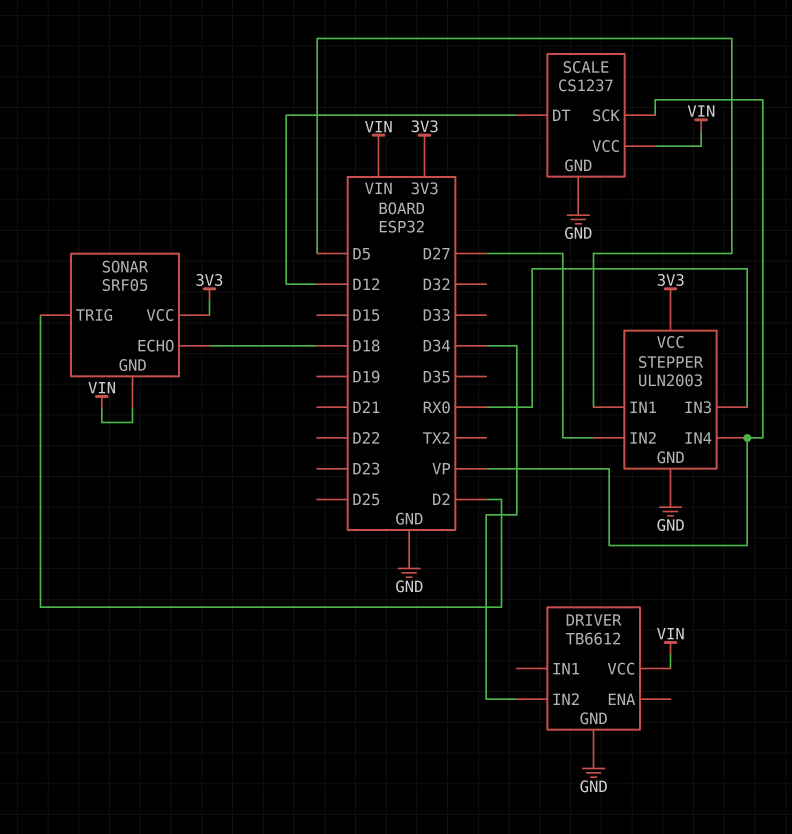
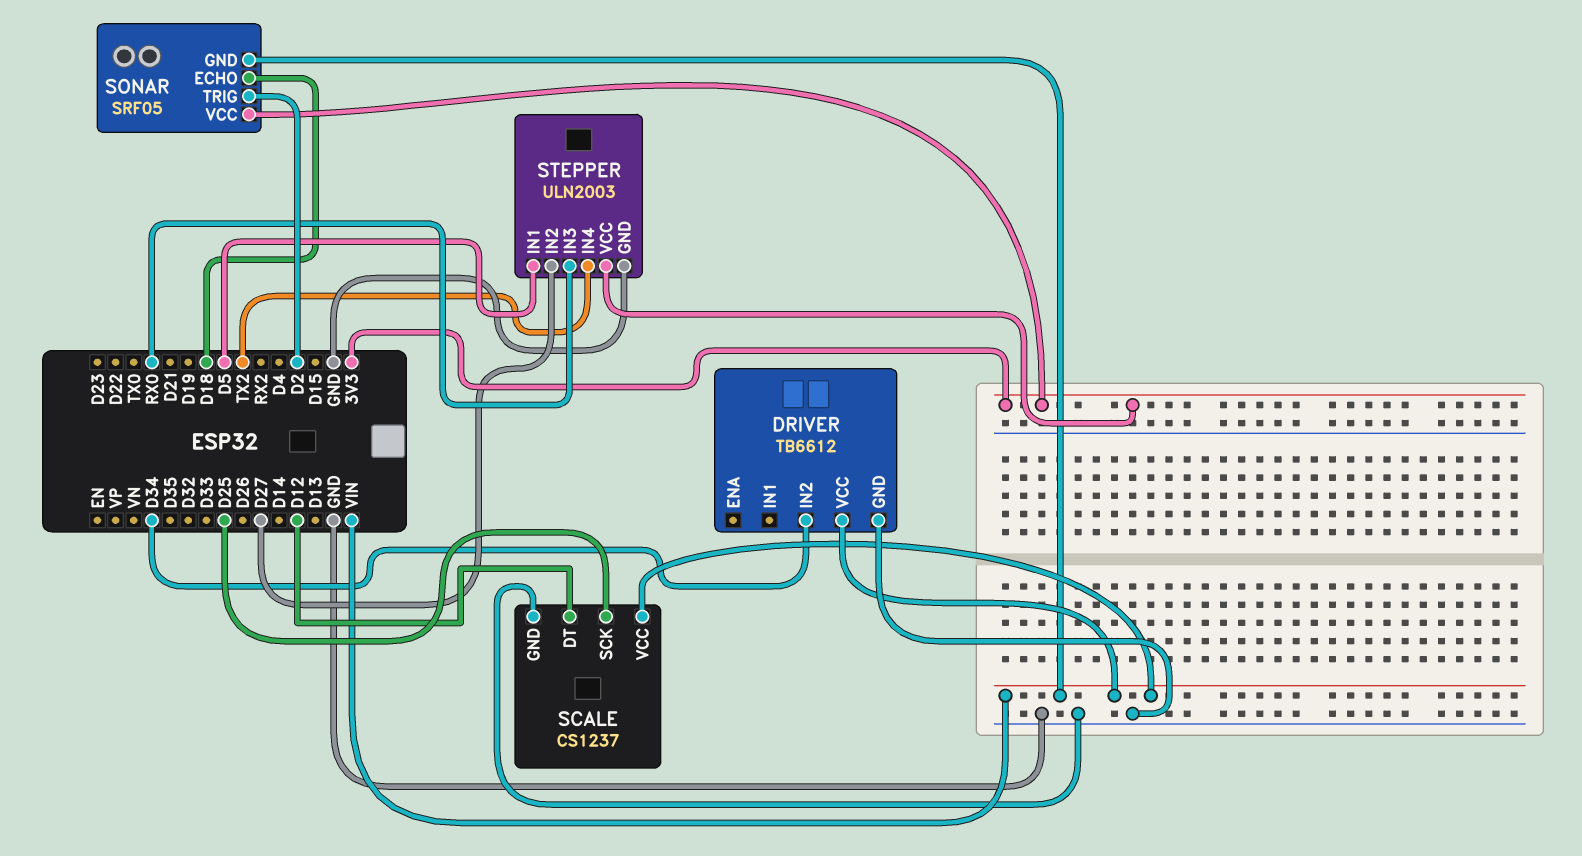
SCALE pin SCK: VP -> D25
STEPPER pin IN4: VP -> TX2

